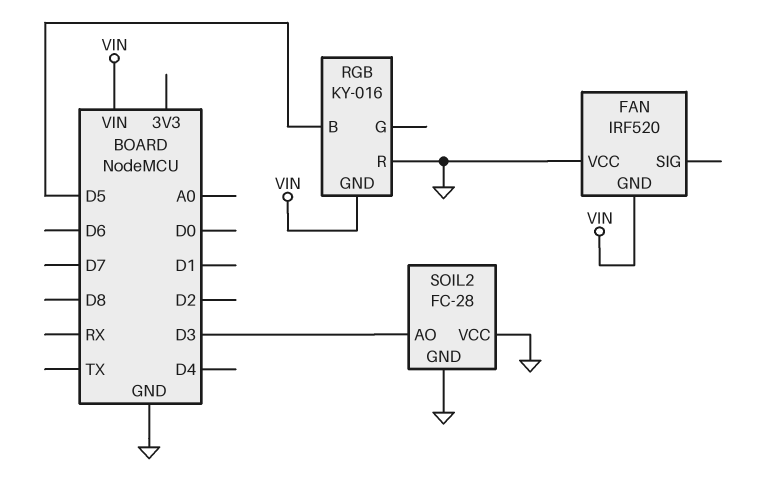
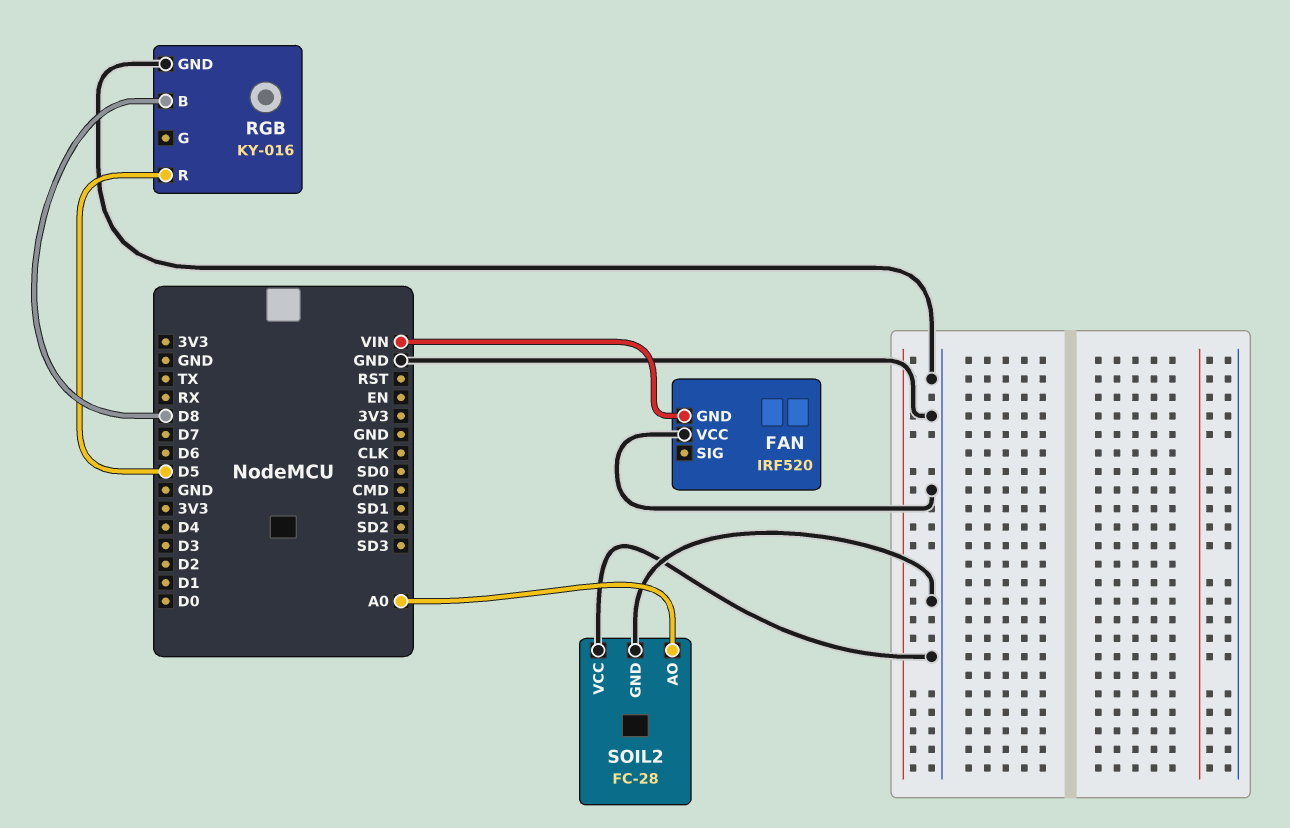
RGB pin B: D5 -> D8
RGB pin GND: VIN -> GND
RGB pin R: GND -> D5
SOIL2 pin AO: D3 -> A0

